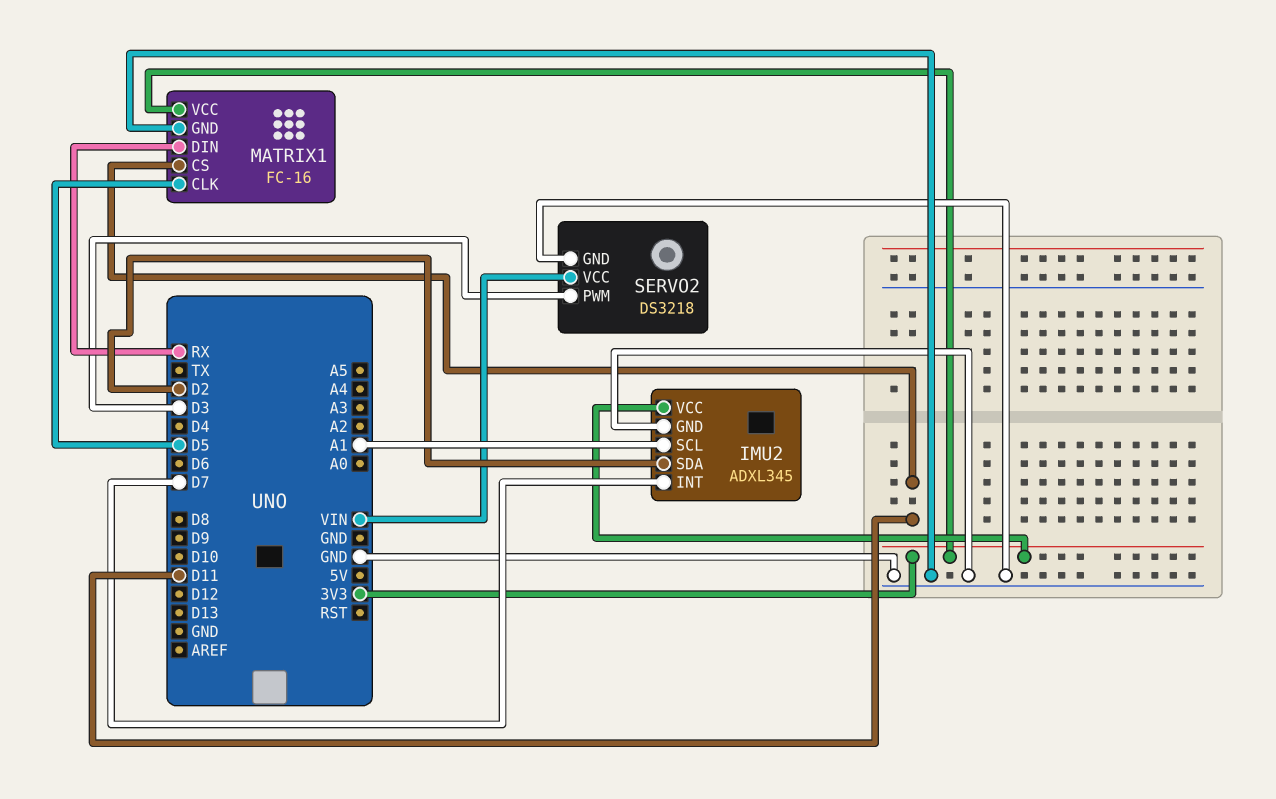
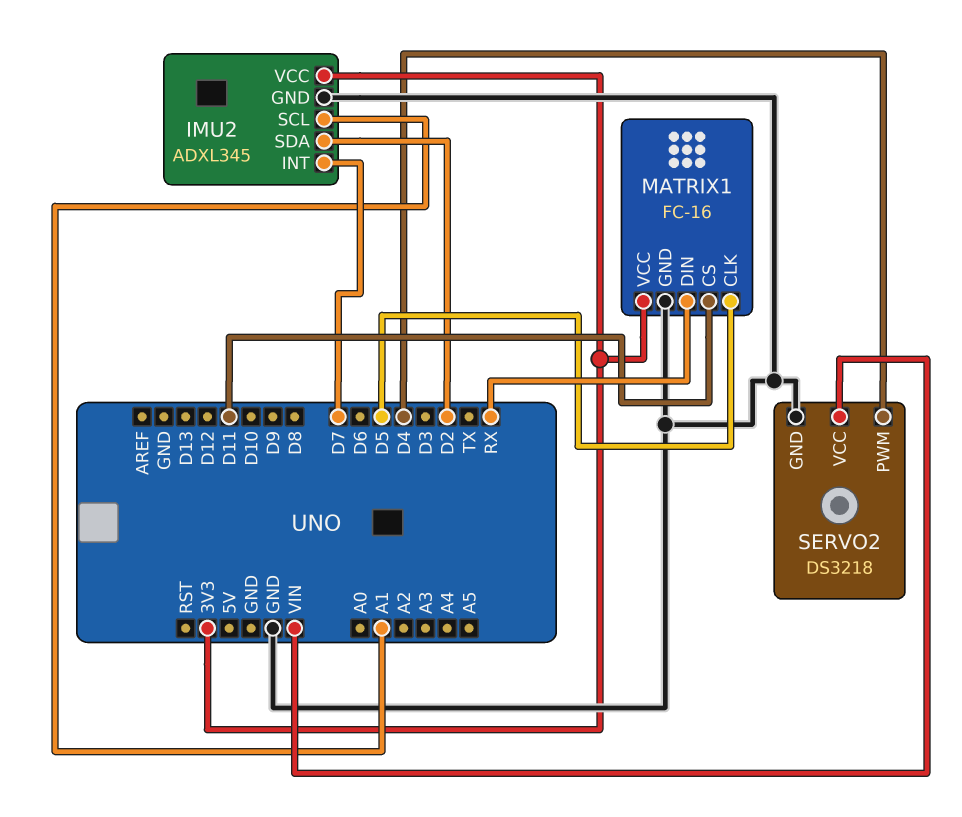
SERVO2 pin PWM: D3 -> D4

